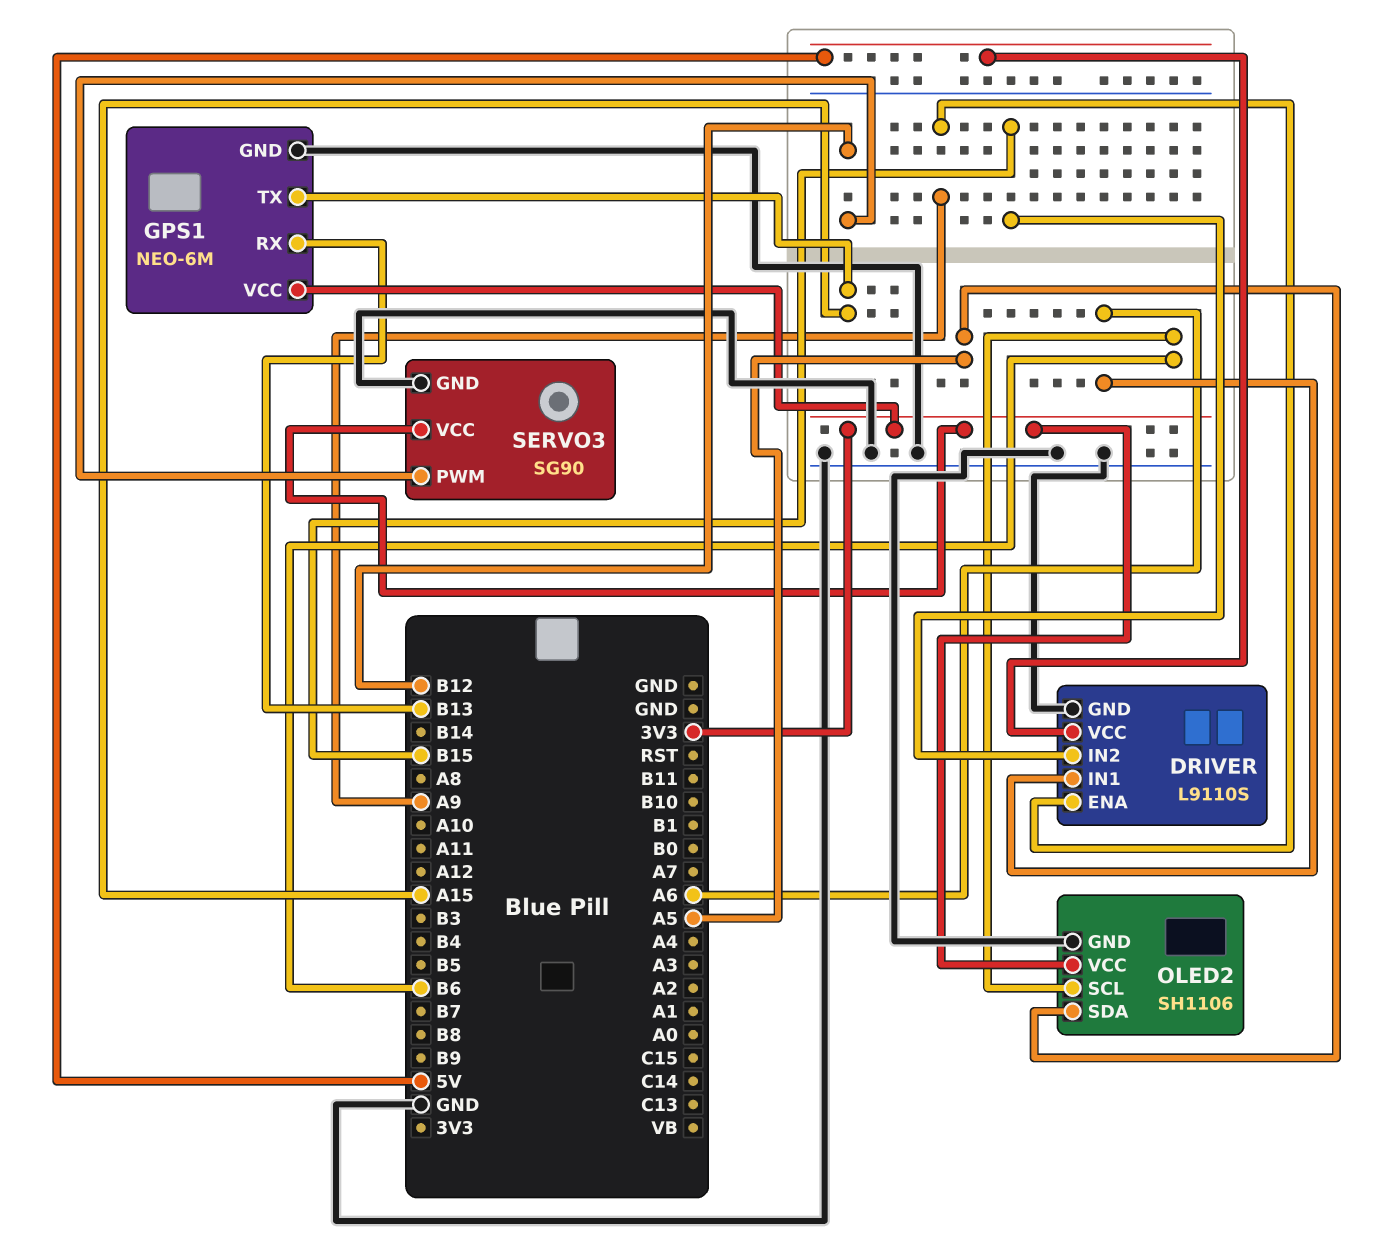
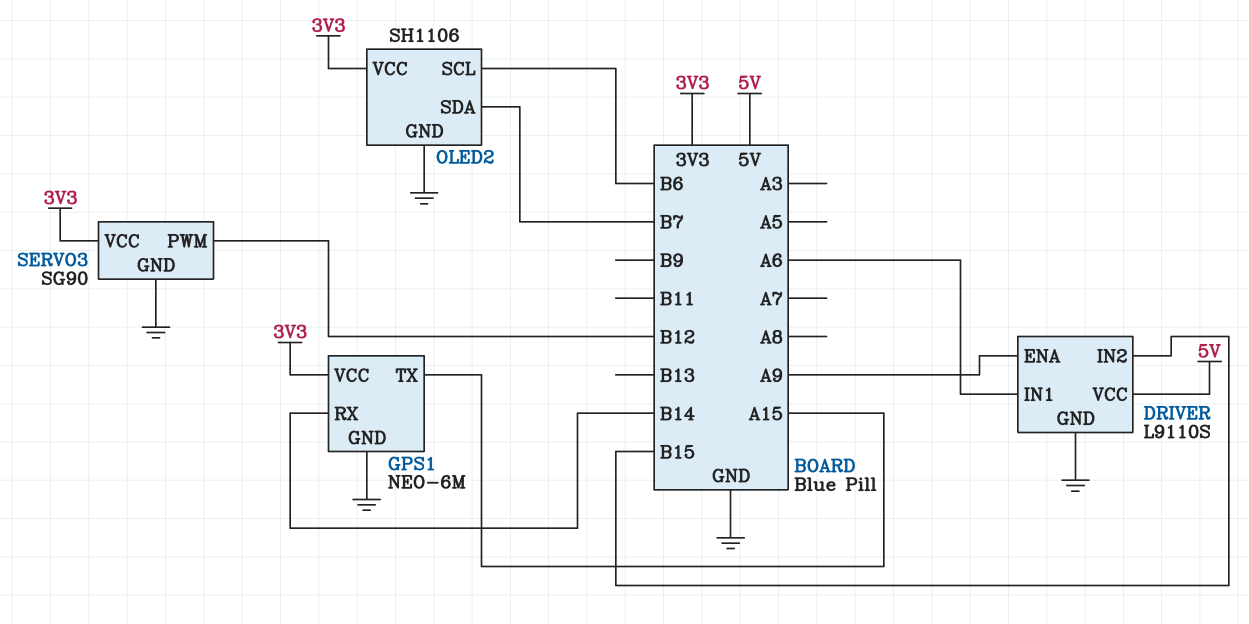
GPS1 pin RX: B13 -> B14
OLED2 pin SDA: A5 -> B7

